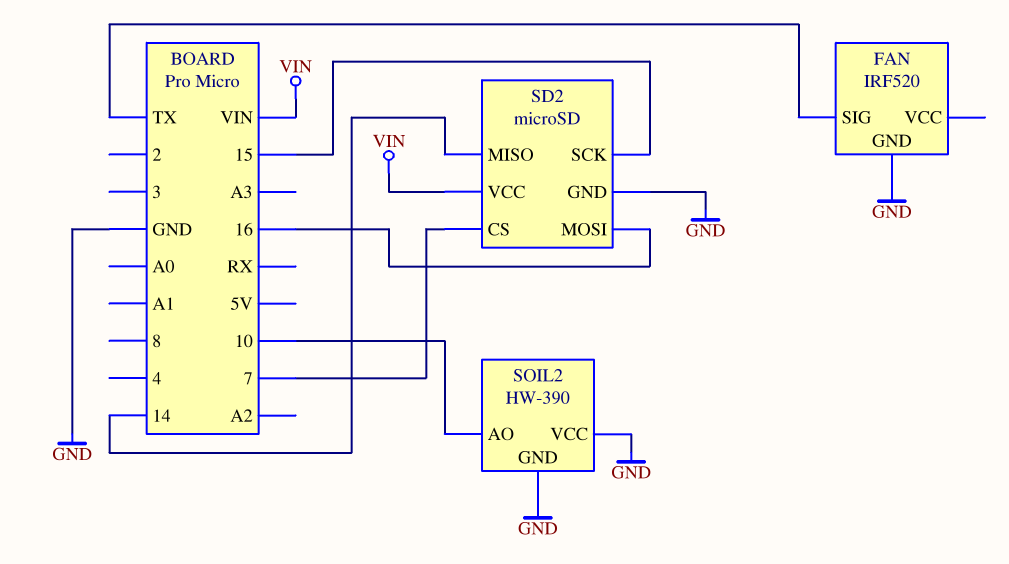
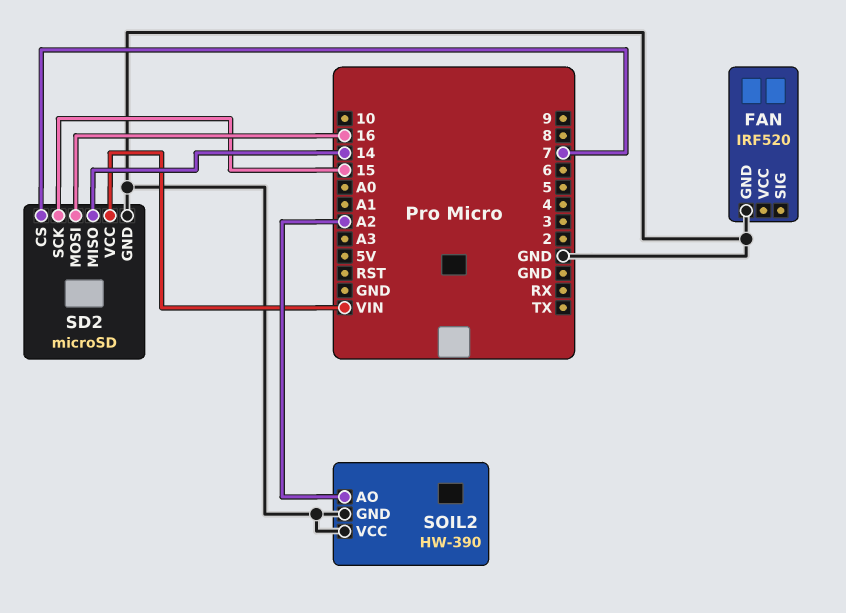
FAN pin SIG: TX -> none
SOIL2 pin AO: 10 -> A2

